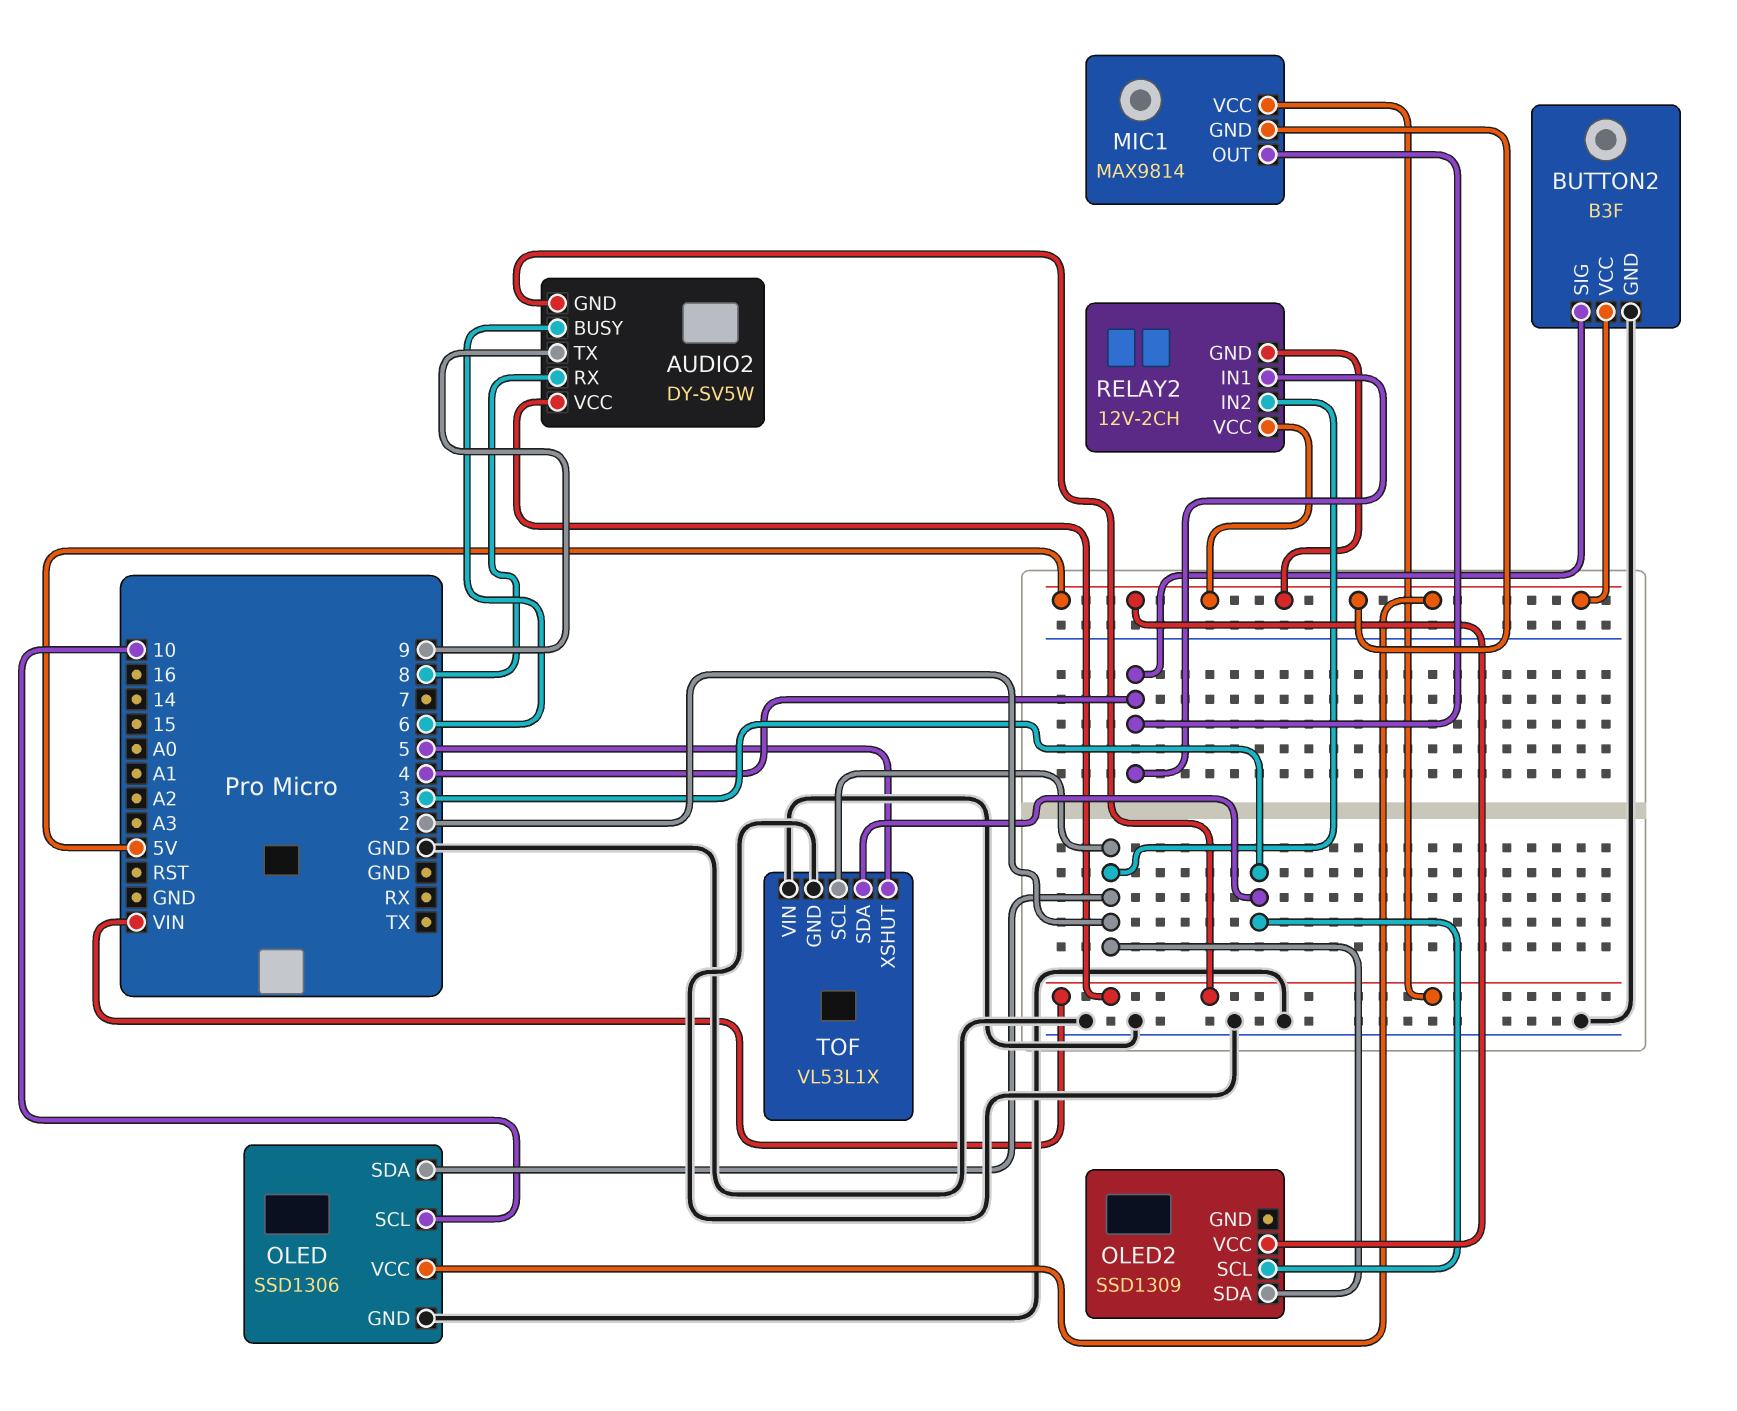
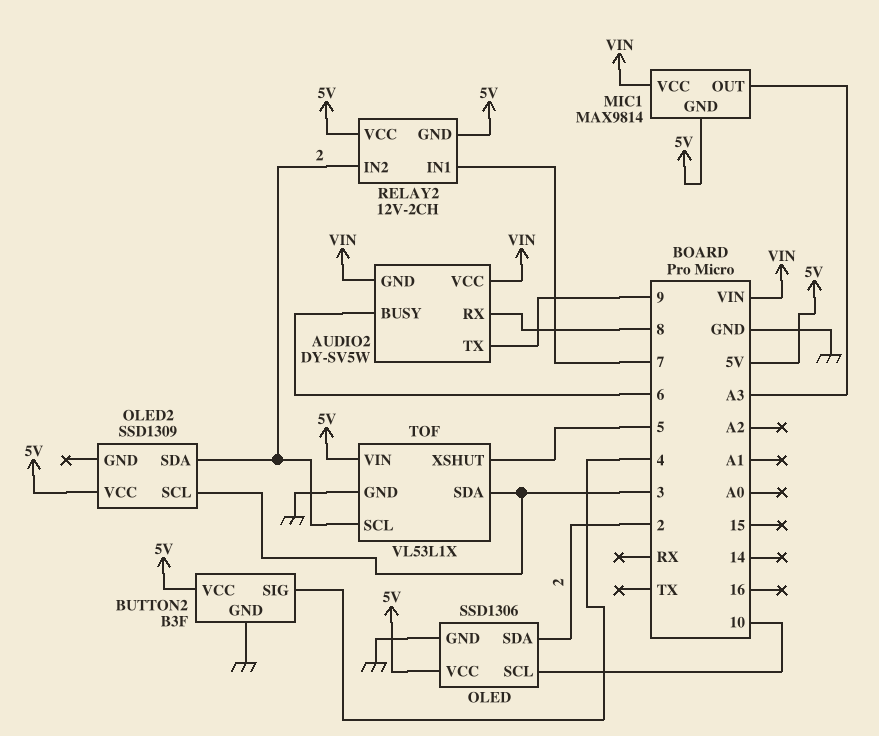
MIC1 pin OUT: 4 -> A3
RELAY2 pin IN1: 4 -> 7
TOF pin VIN: GND -> 5V

